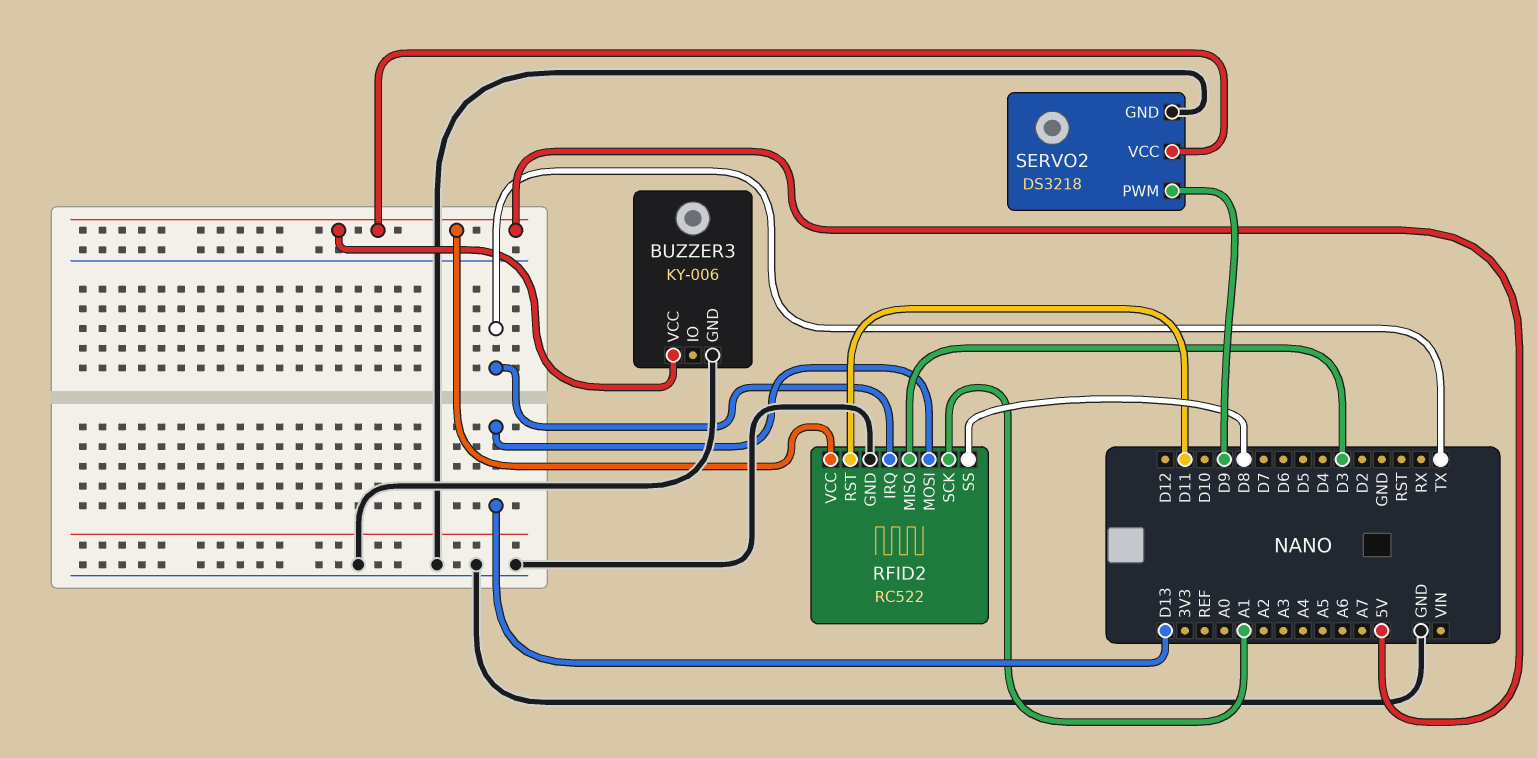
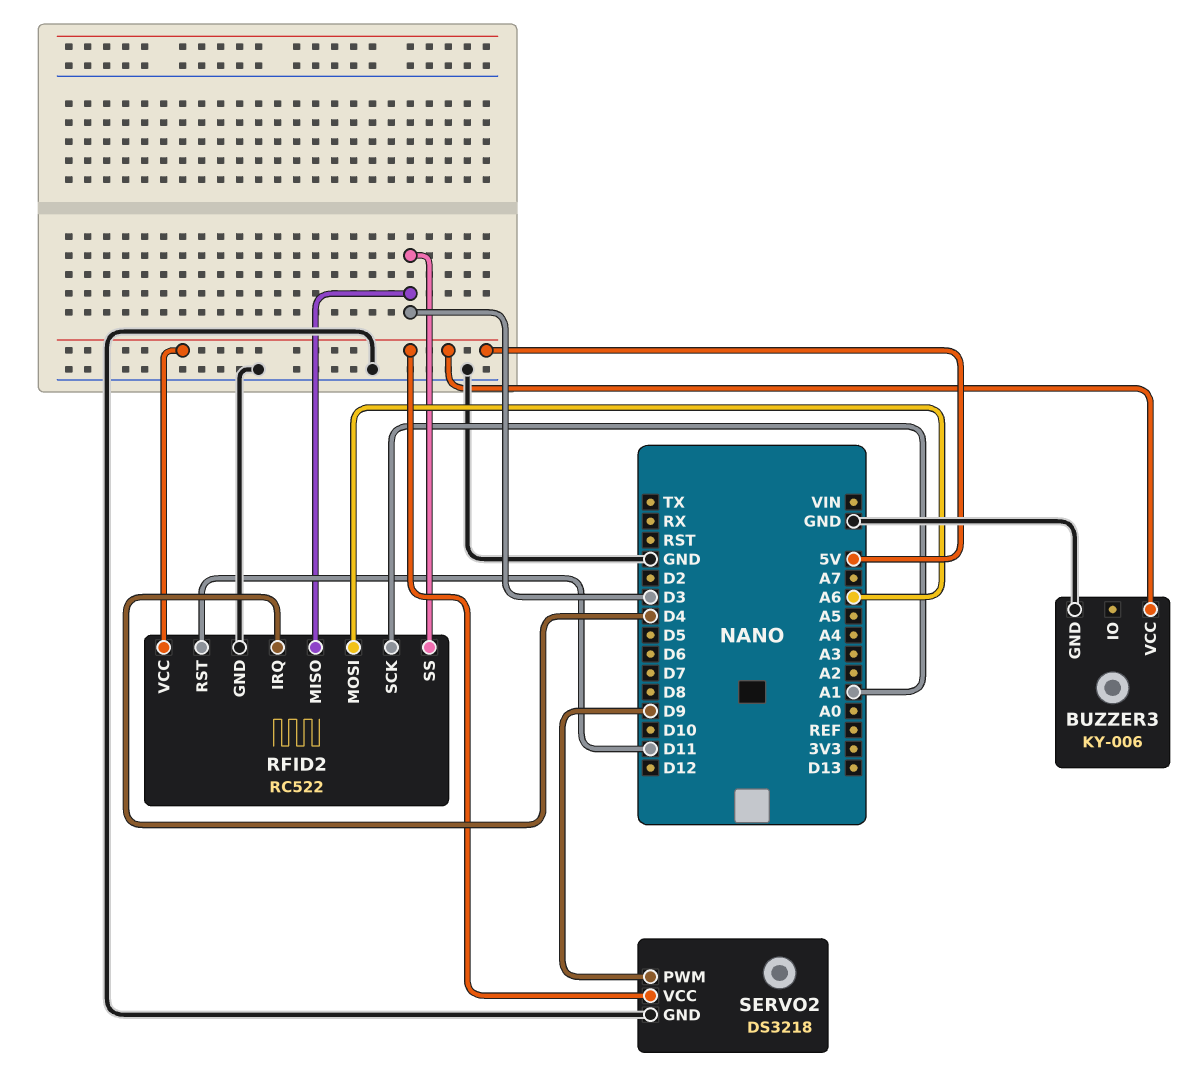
RFID2 pin IRQ: TX -> D4
RFID2 pin MOSI: D13 -> A6
RFID2 pin SS: D8 -> D3

